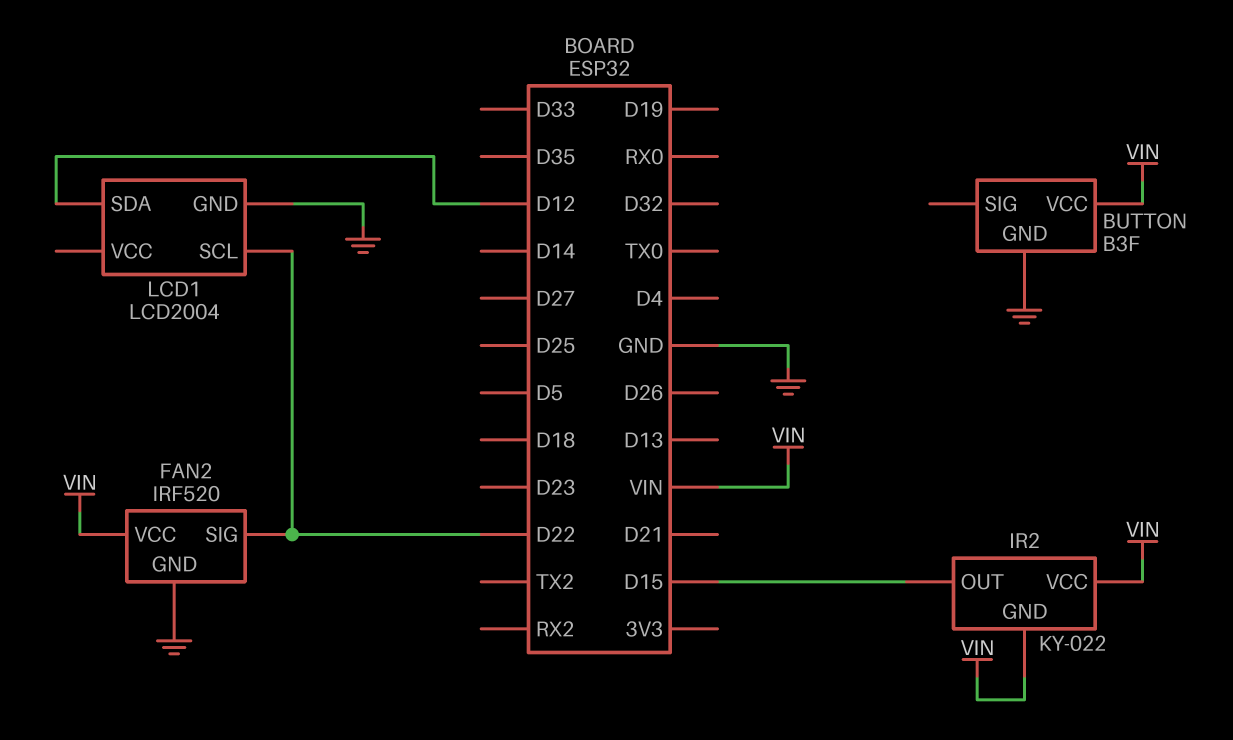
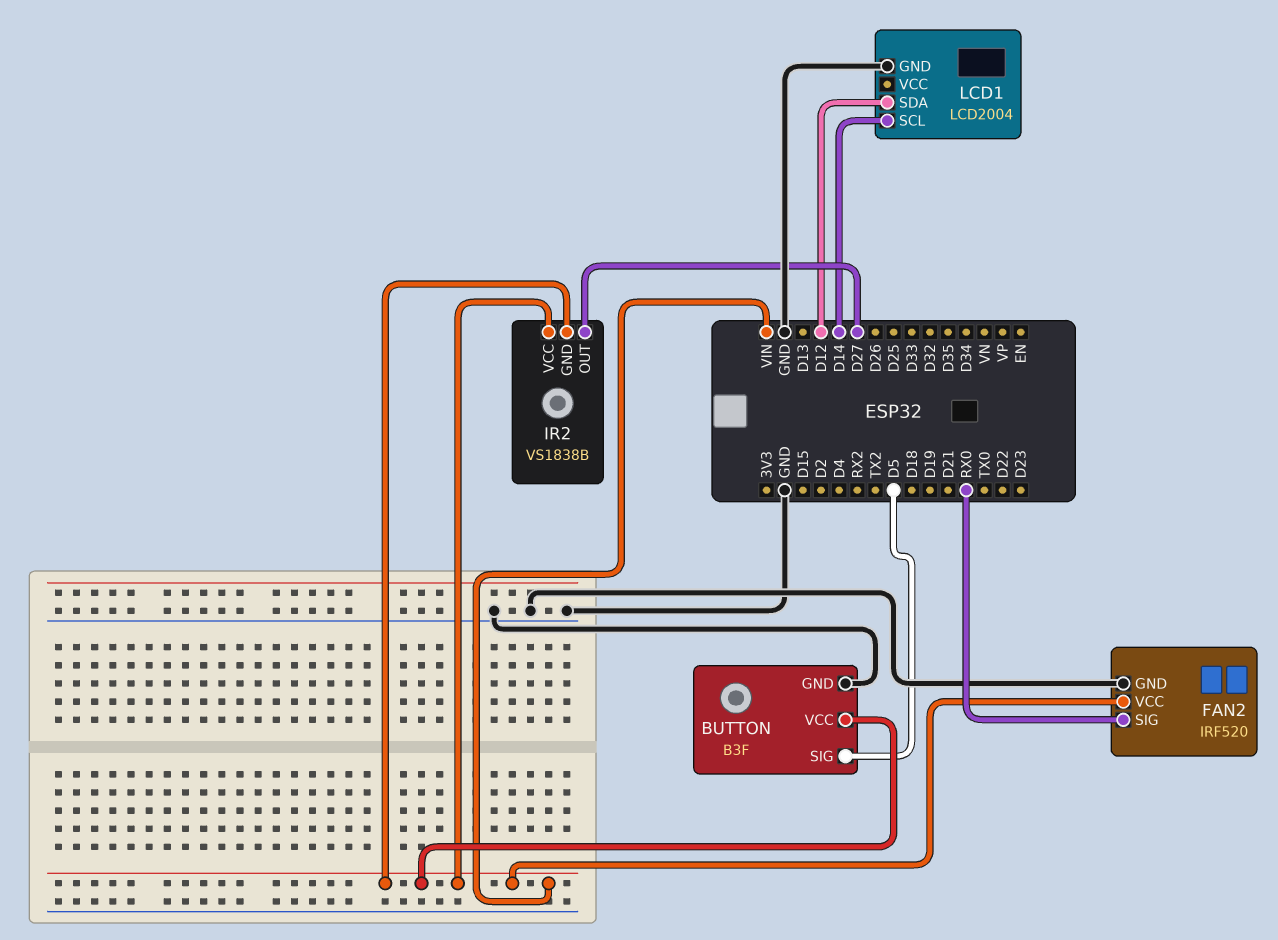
BUTTON pin SIG: none -> D5
FAN2 pin SIG: D22 -> RX0
IR2: KY-022 -> VS1838B
IR2 pin OUT: D15 -> D27
LCD1 pin SCL: D22 -> D14

